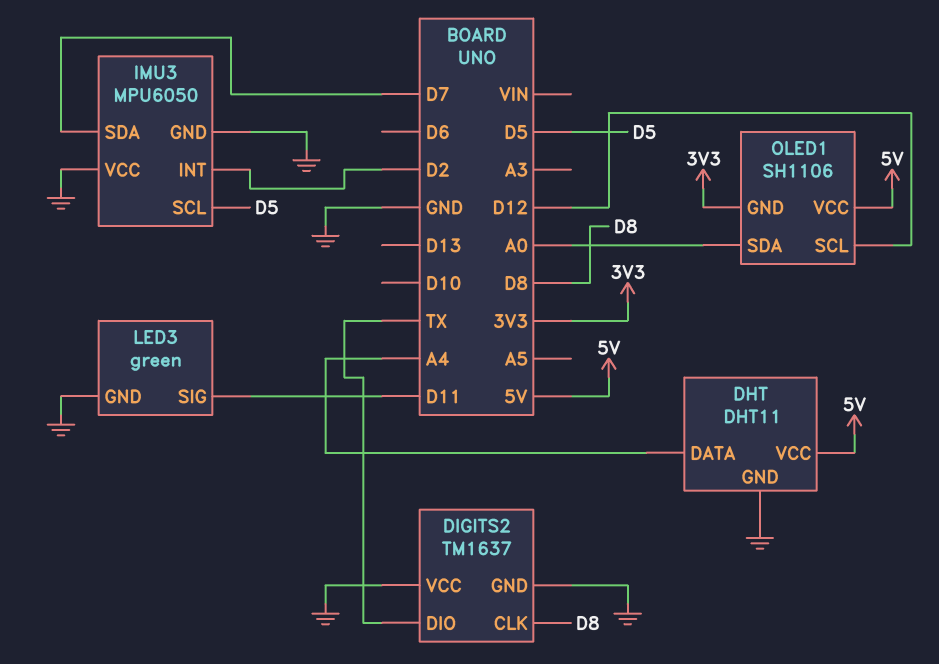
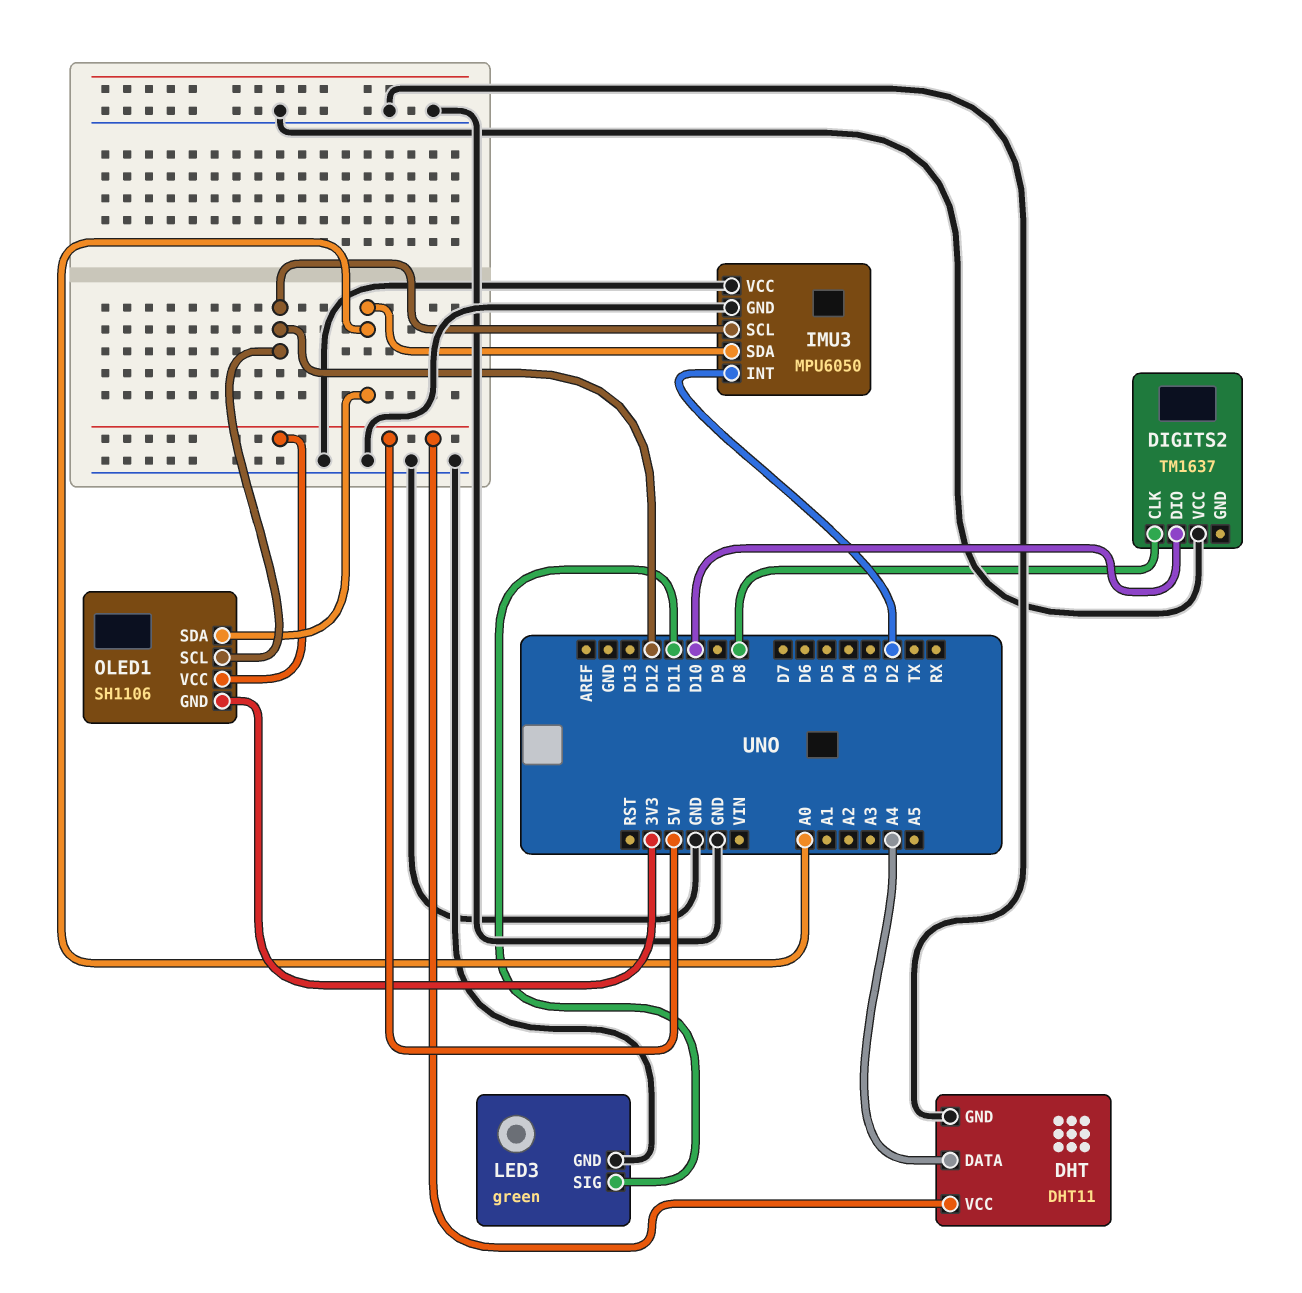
DIGITS2 pin DIO: TX -> D10
DIGITS2 pin GND: GND -> none
IMU3 pin SCL: D5 -> D12
IMU3 pin SDA: D7 -> A0

